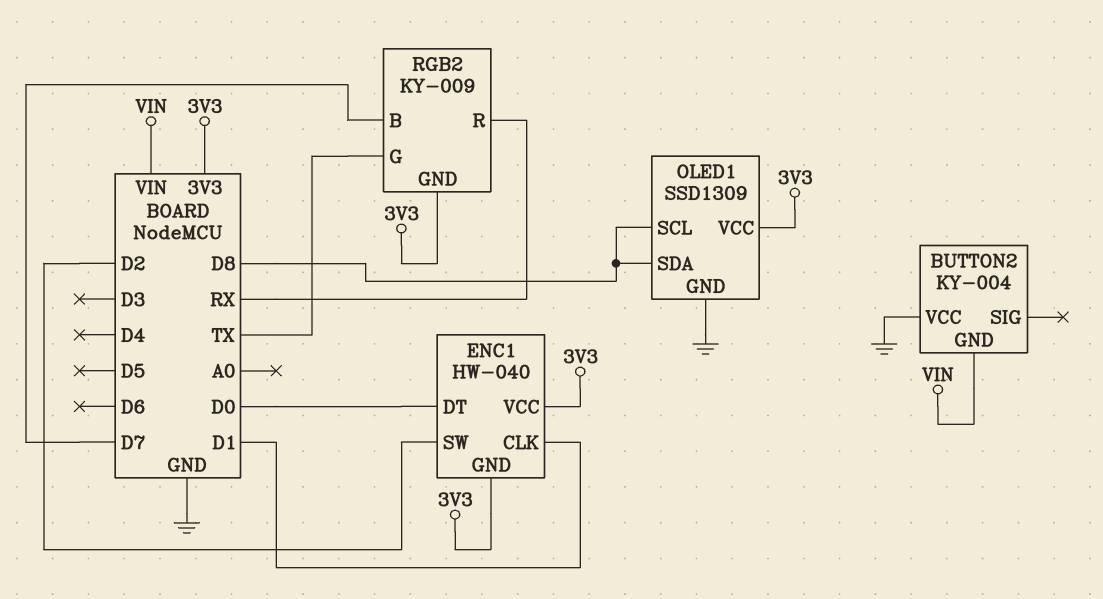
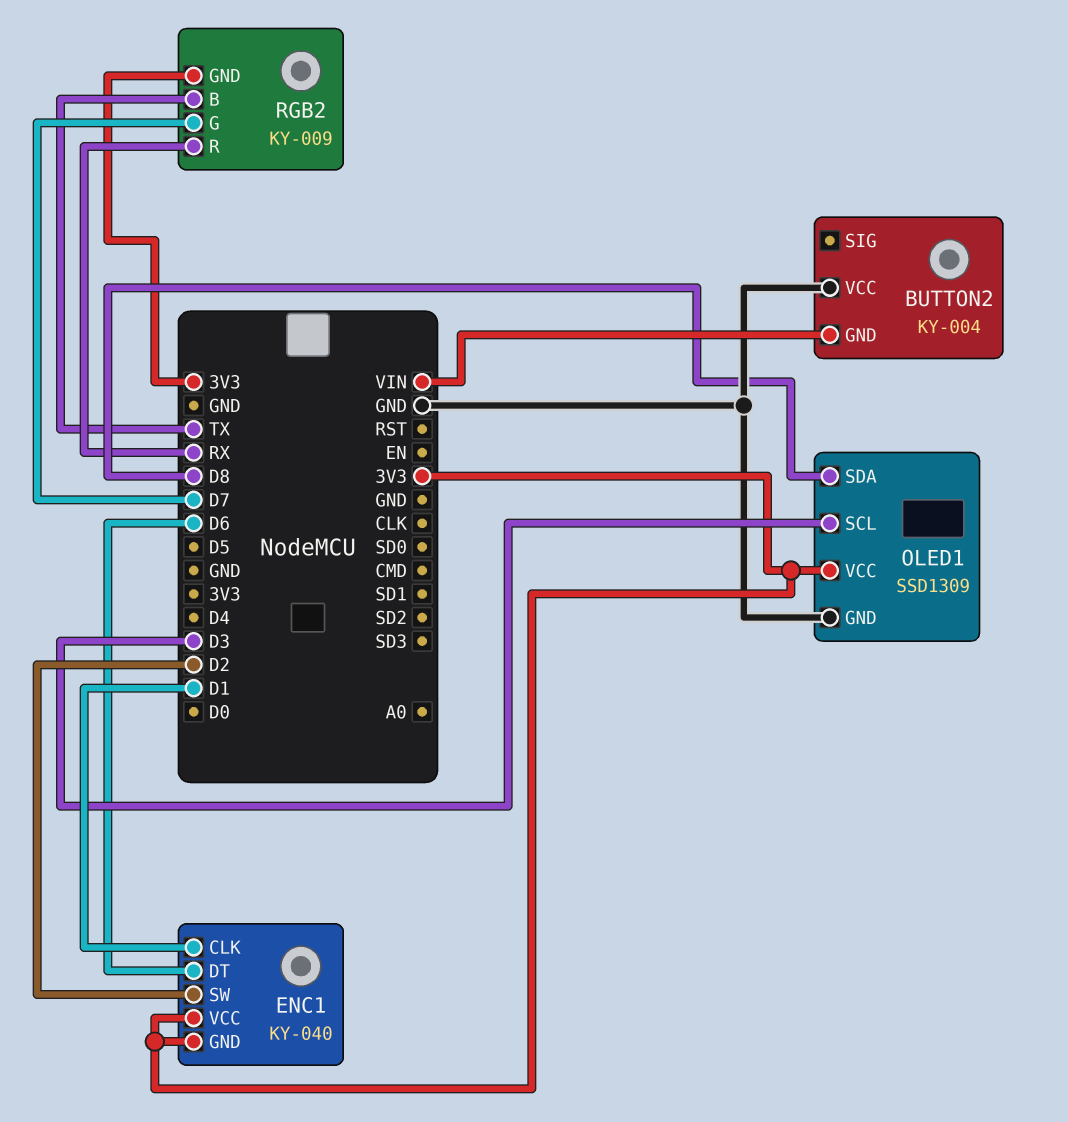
ENC1: HW-040 -> KY-040
ENC1 pin DT: D0 -> D6
OLED1 pin SCL: D8 -> D3
RGB2 pin B: D7 -> TX
RGB2 pin G: TX -> D7

